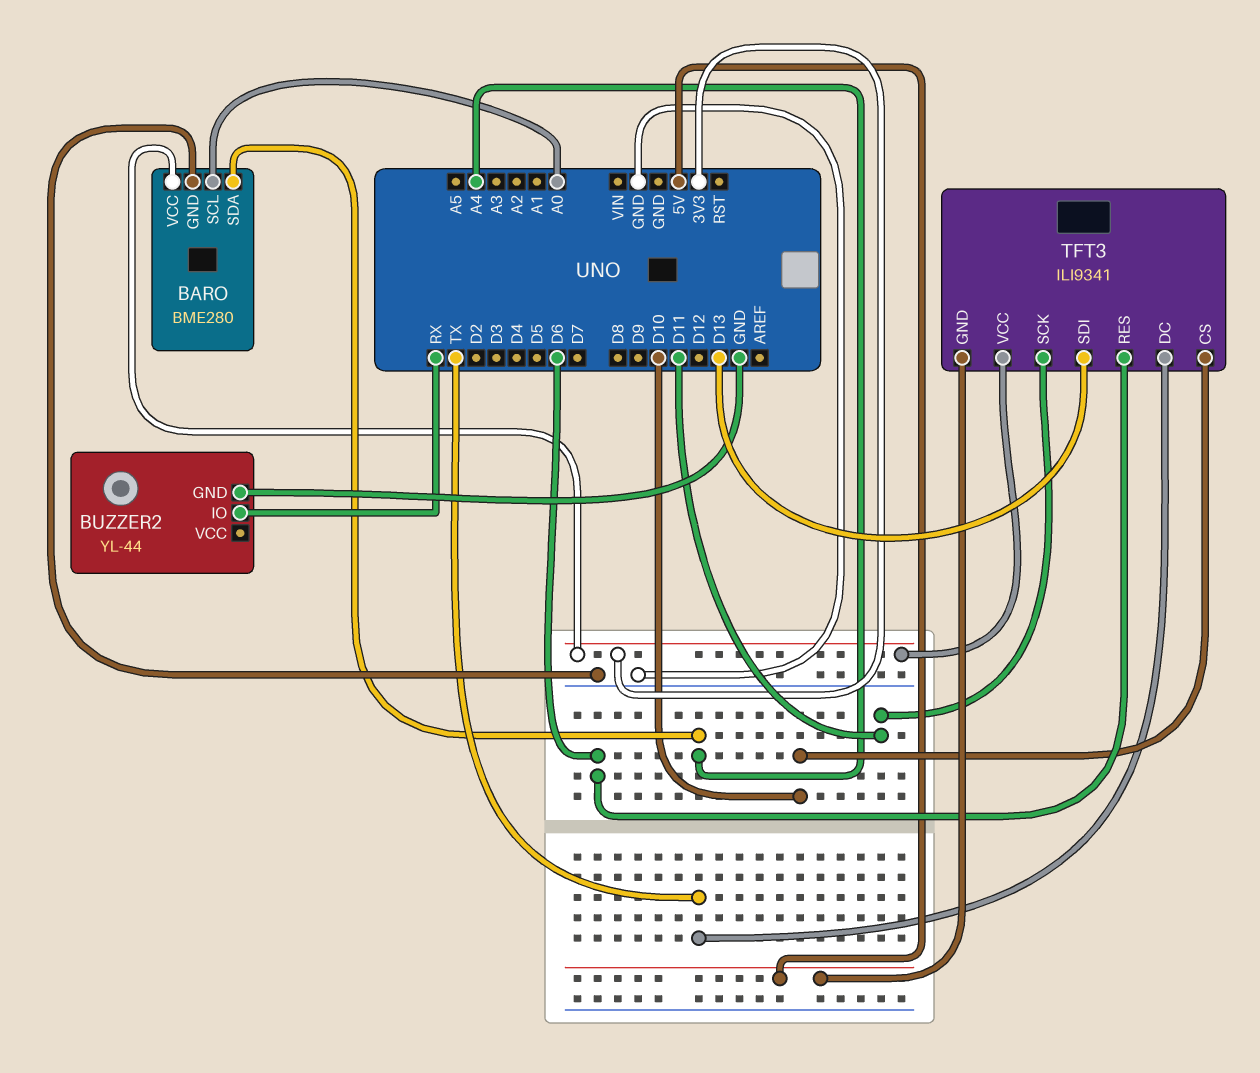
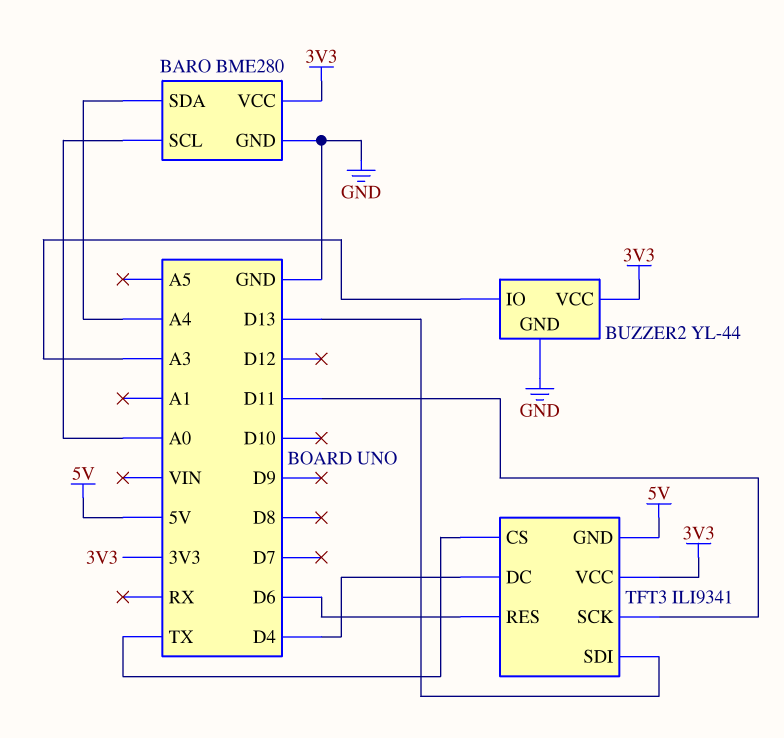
BUZZER2 pin IO: RX -> A3
BUZZER2 pin VCC: none -> 3V3
TFT3 pin CS: D10 -> TX
TFT3 pin DC: TX -> D4

